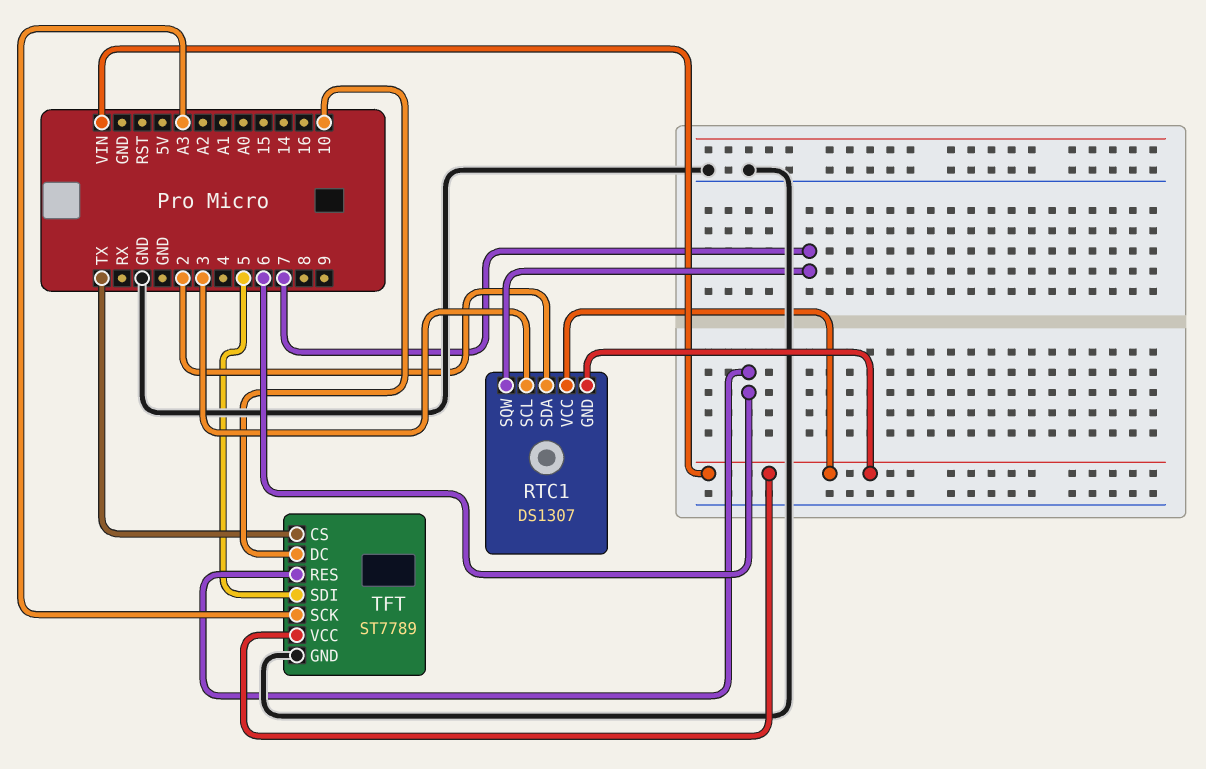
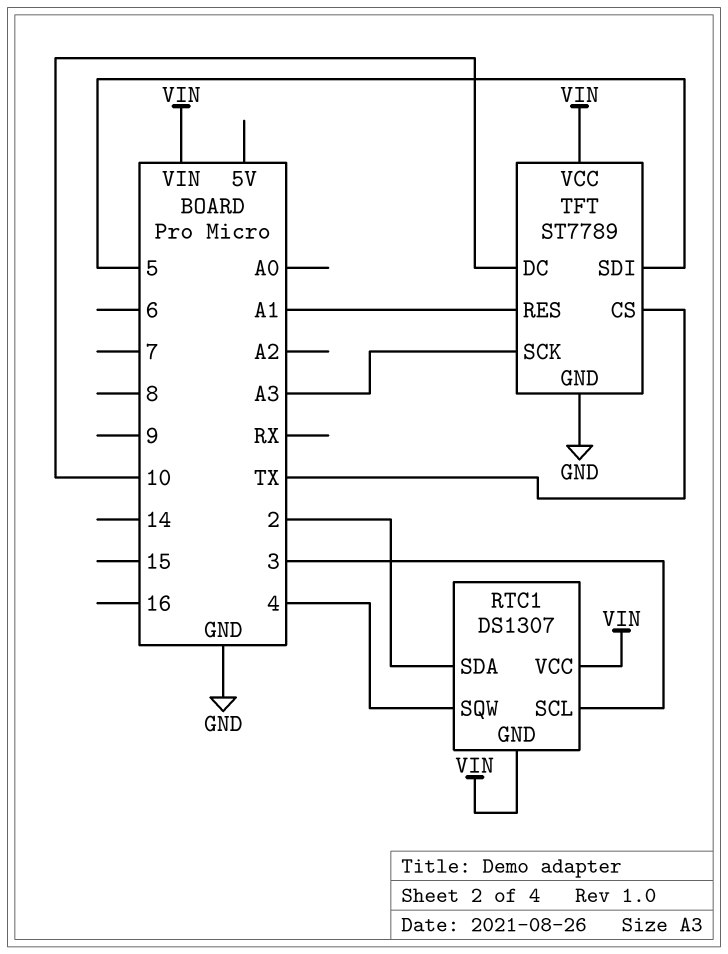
RTC1 pin SQW: 7 -> 4
TFT pin RES: 6 -> A1

